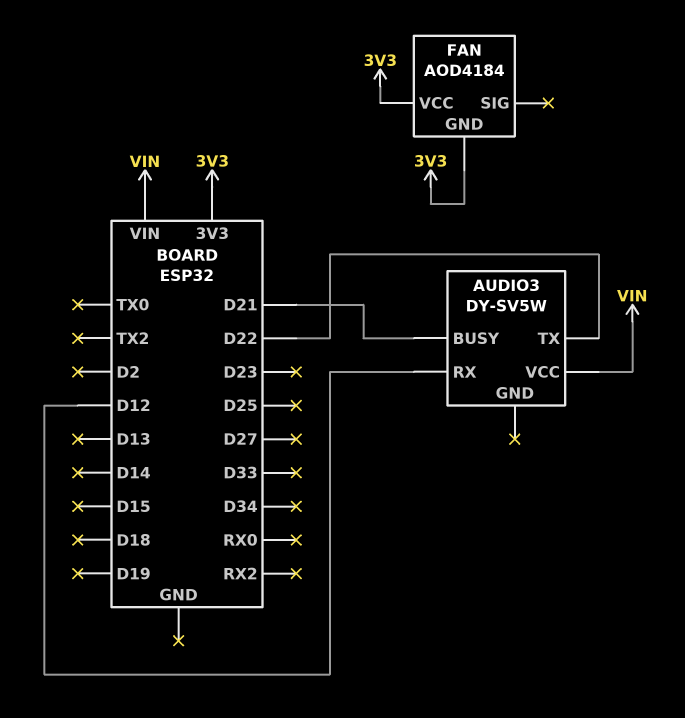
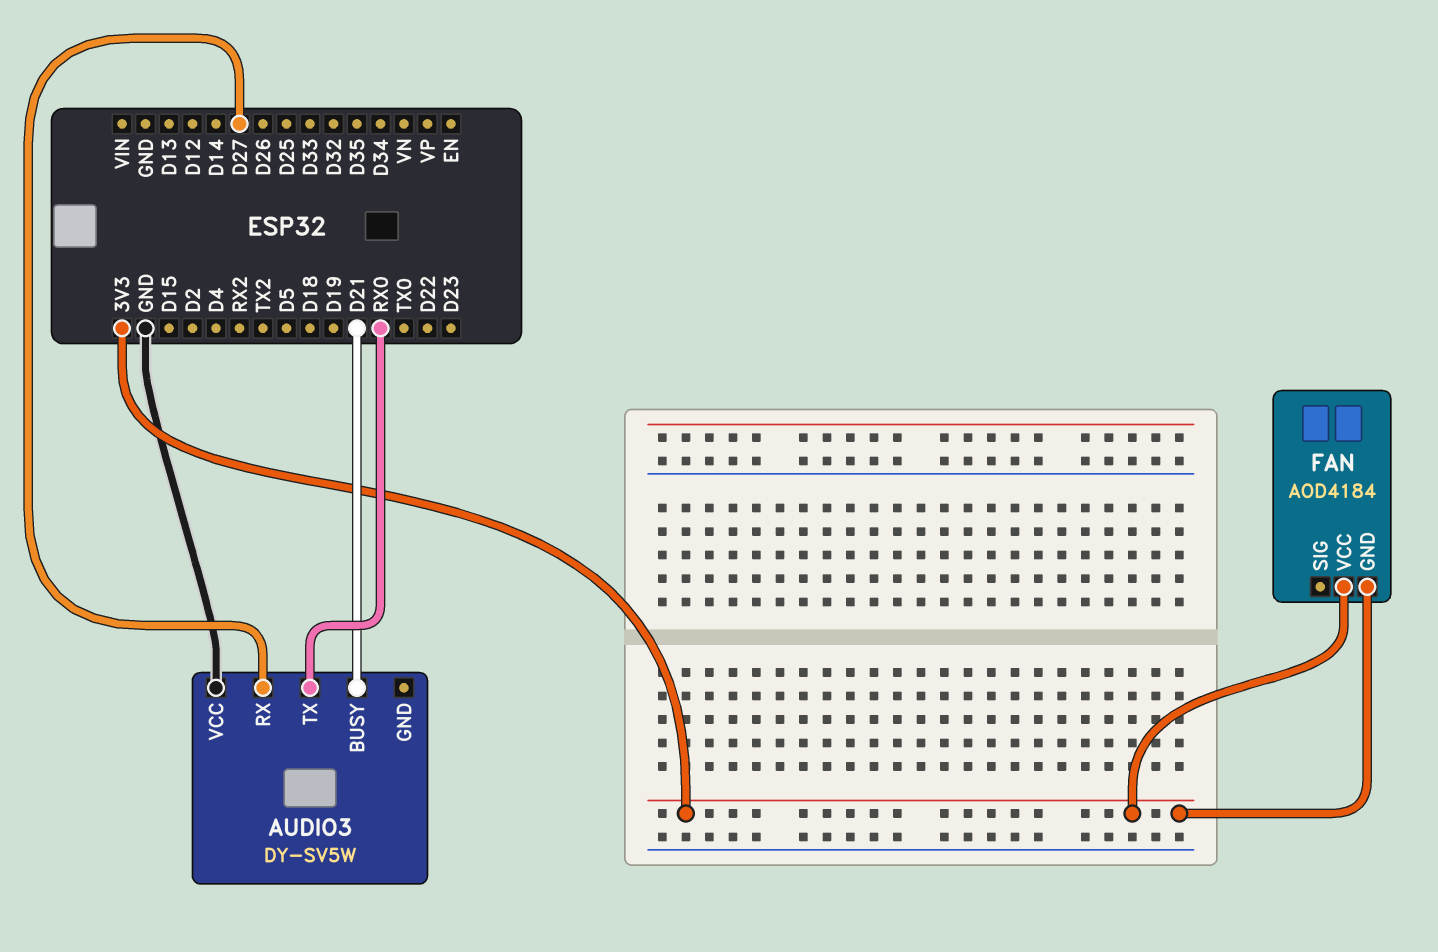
AUDIO3 pin RX: D12 -> D27
AUDIO3 pin TX: D22 -> RX0
AUDIO3 pin VCC: VIN -> GND

